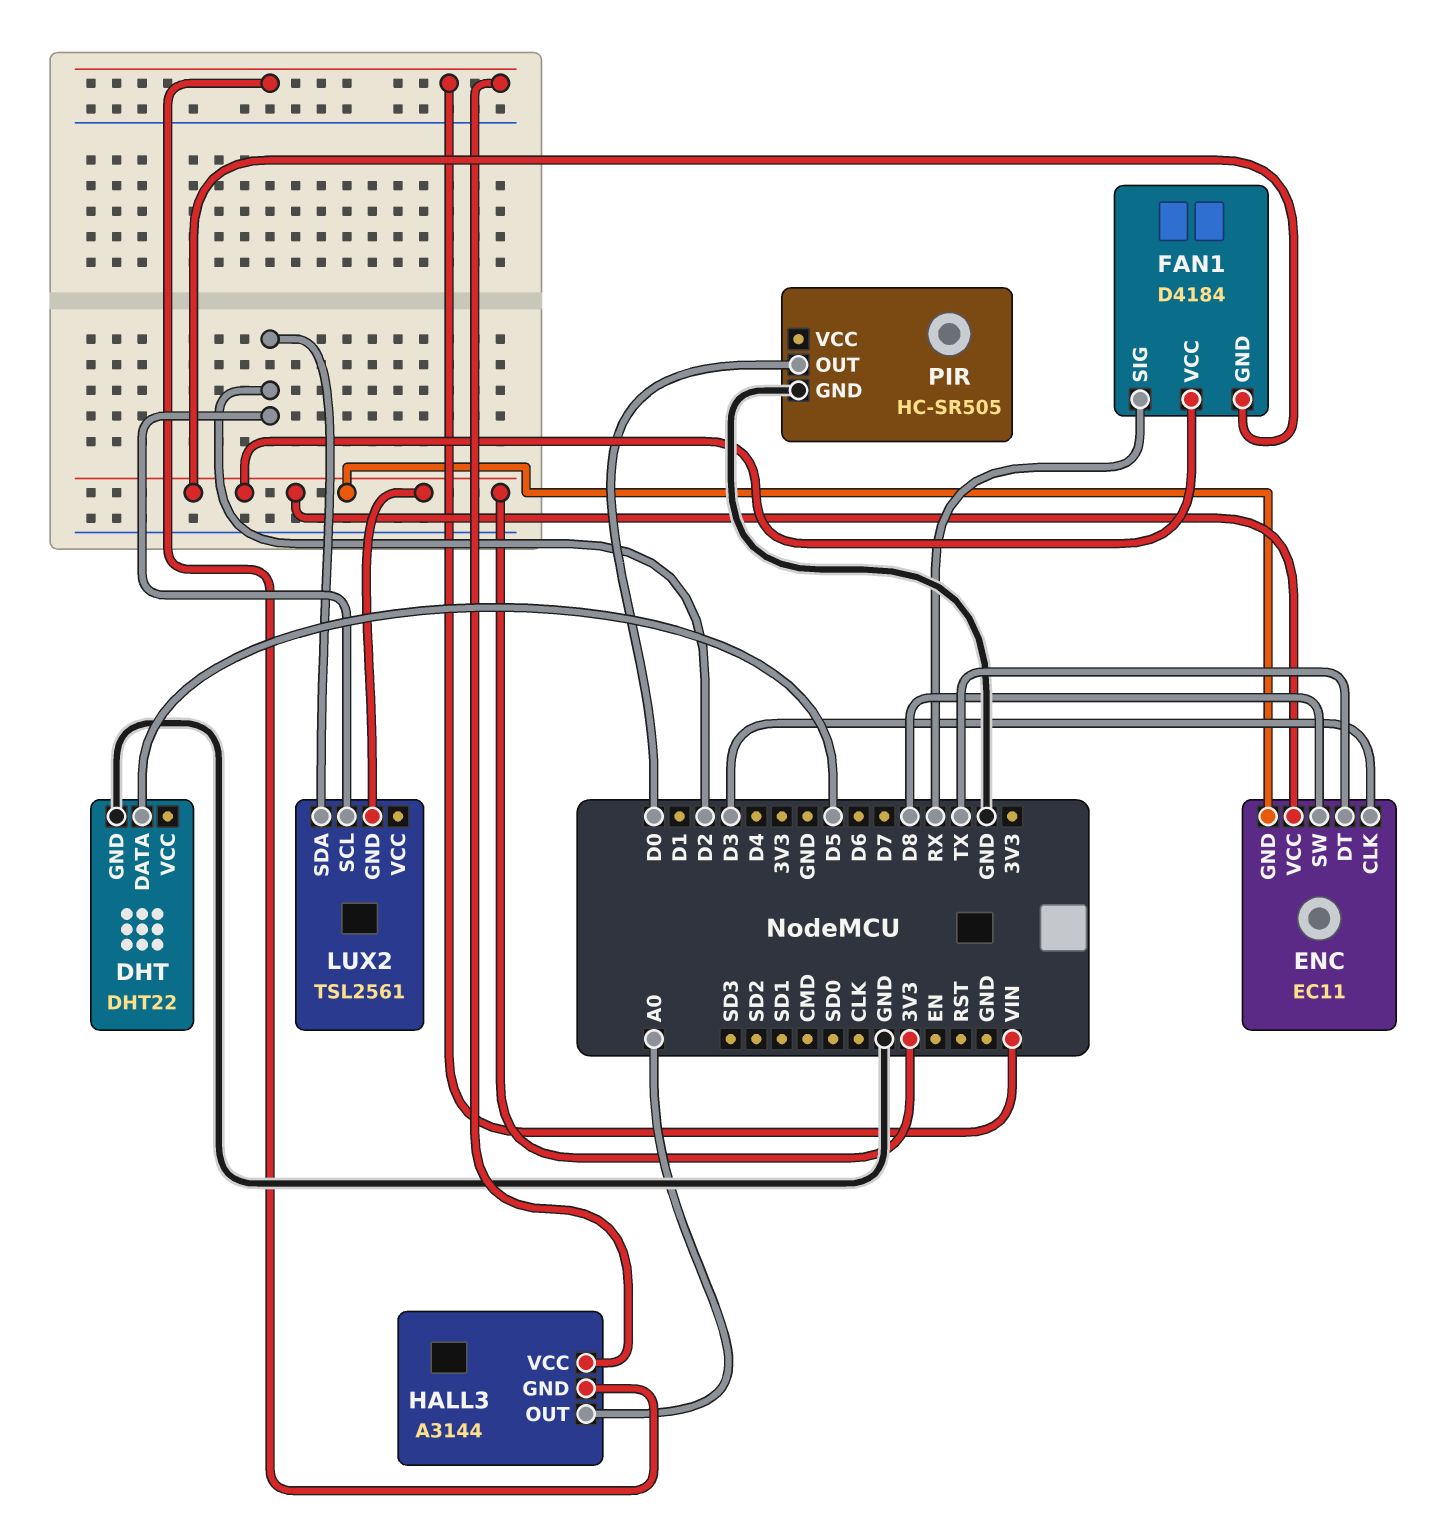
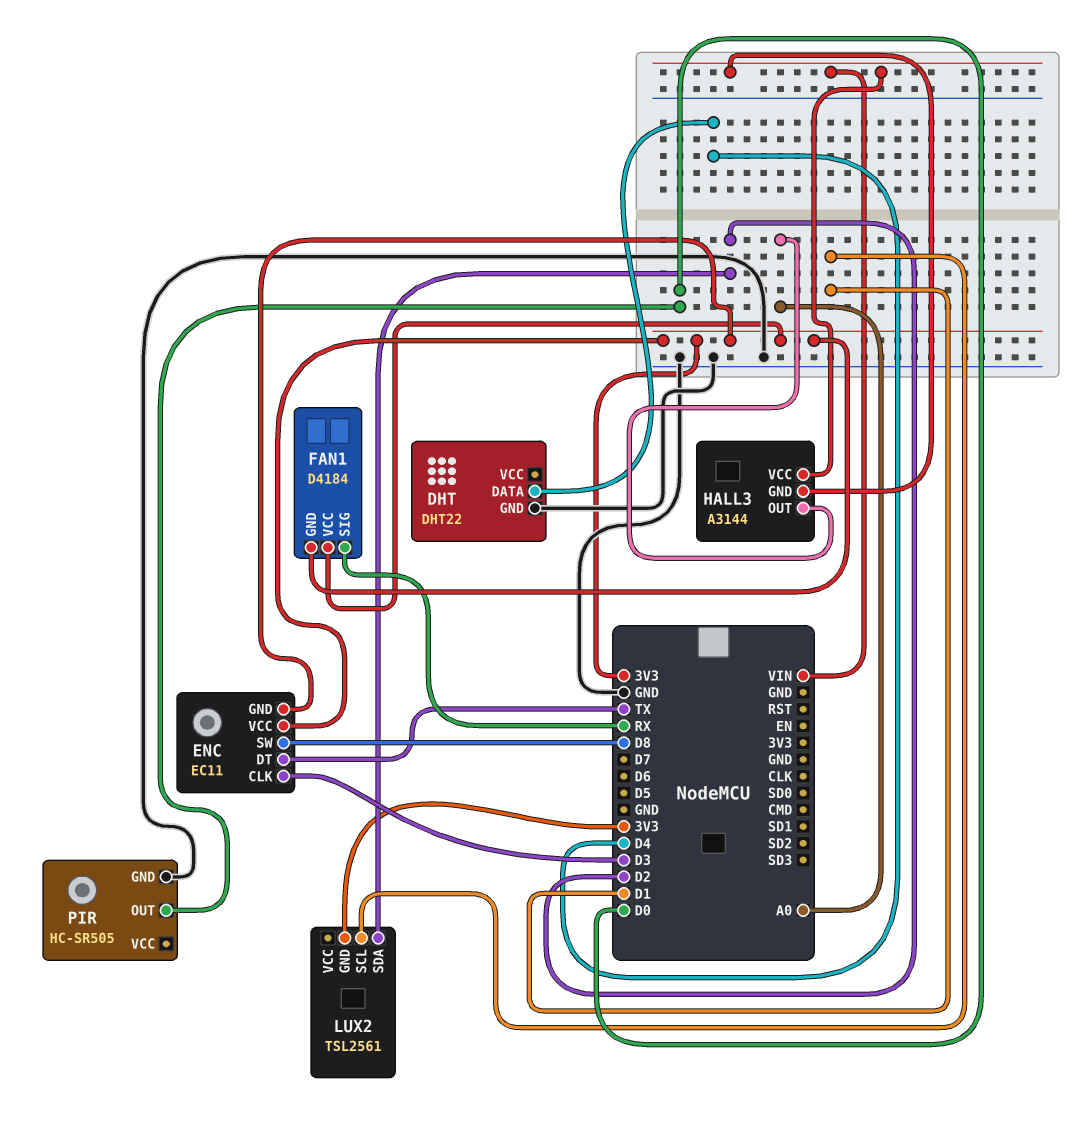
DHT pin DATA: D5 -> D4
LUX2 pin SCL: D2 -> D1

